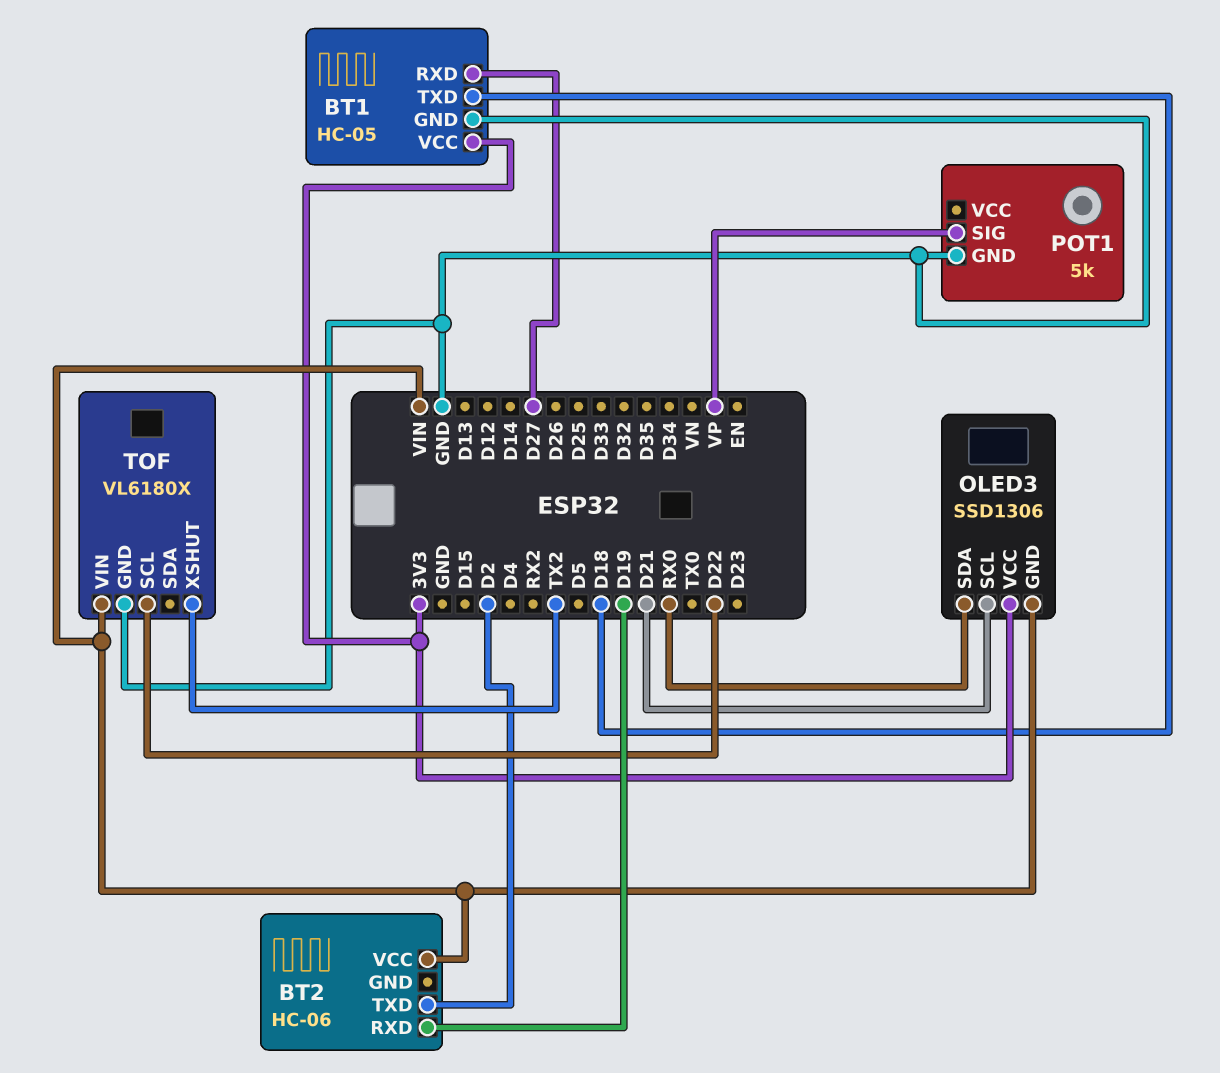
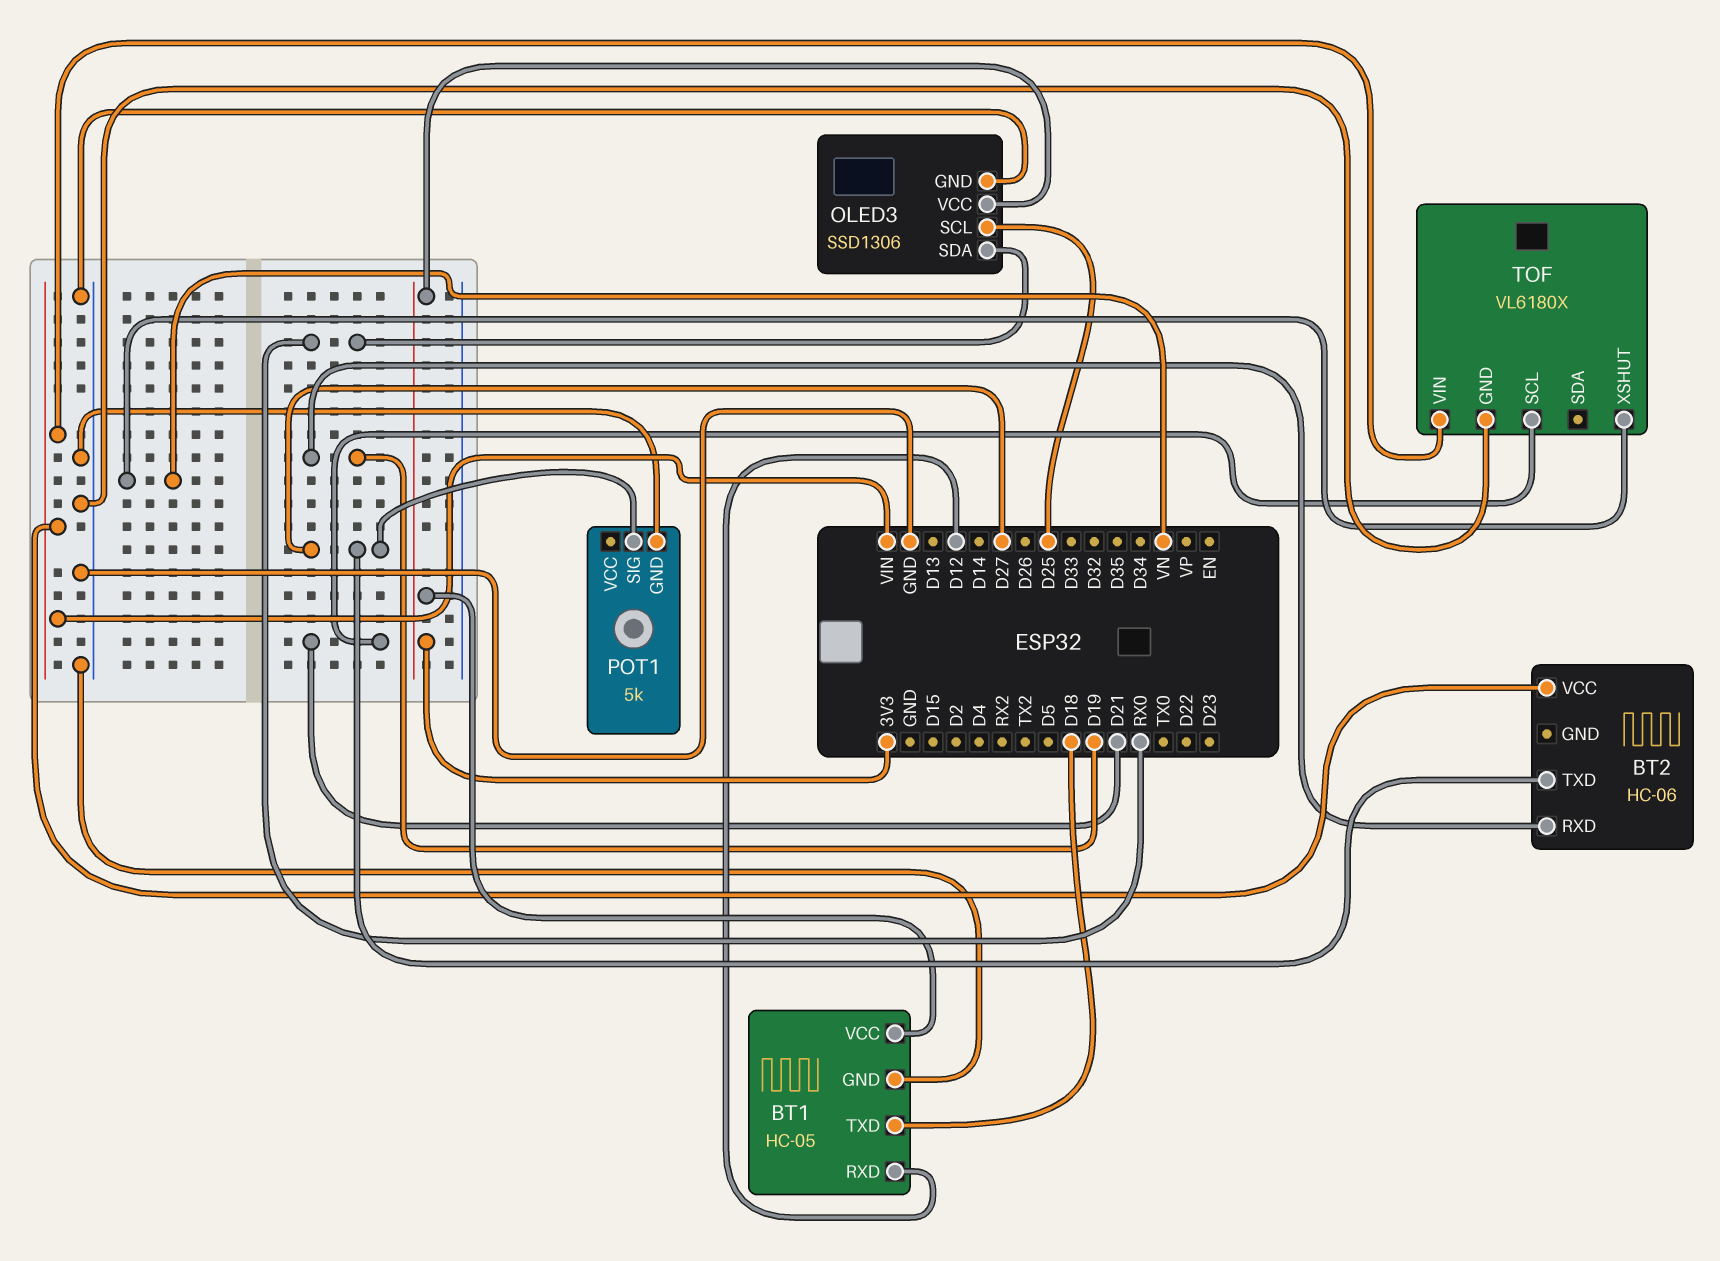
BT1 pin RXD: D27 -> D12
BT2 pin TXD: D2 -> D27
OLED3 pin GND: VIN -> GND
OLED3 pin SCL: D21 -> D25
POT1 pin SIG: VP -> D27
TOF pin SCL: D22 -> D21
TOF pin XSHUT: TX2 -> VN

